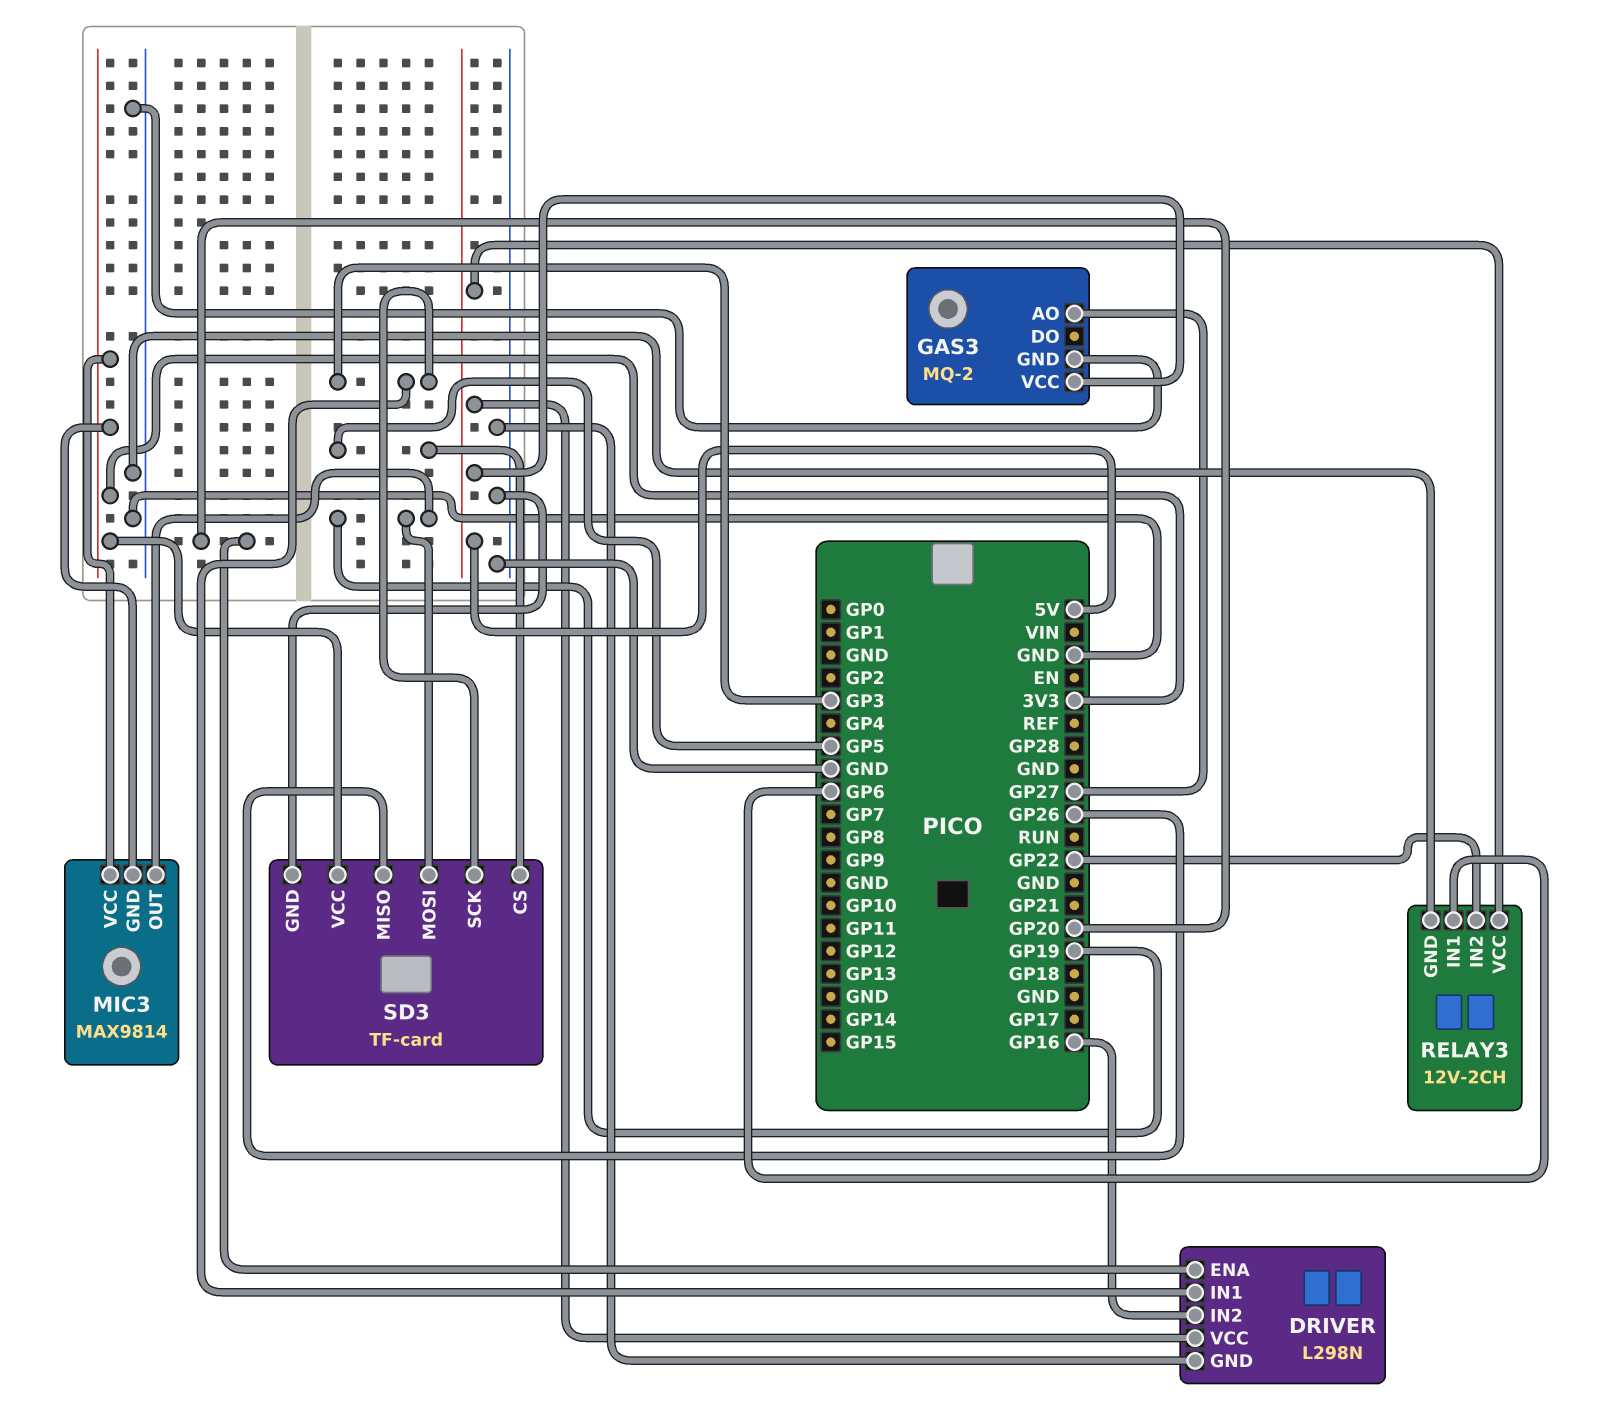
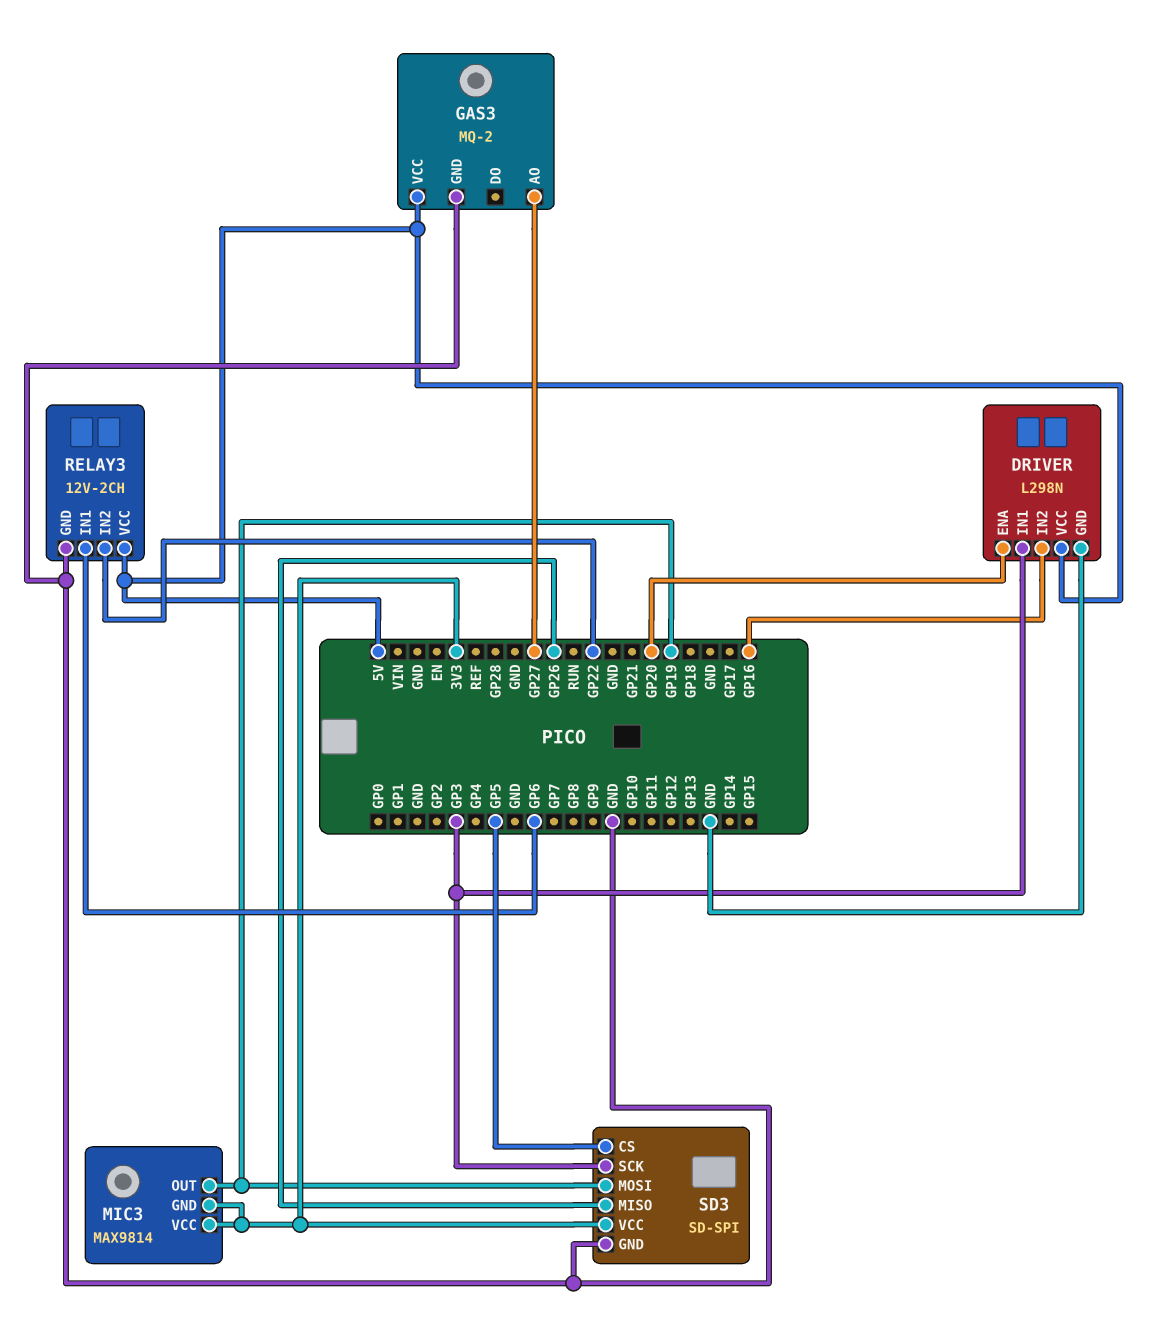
SD3: TF-card -> SD-SPI

